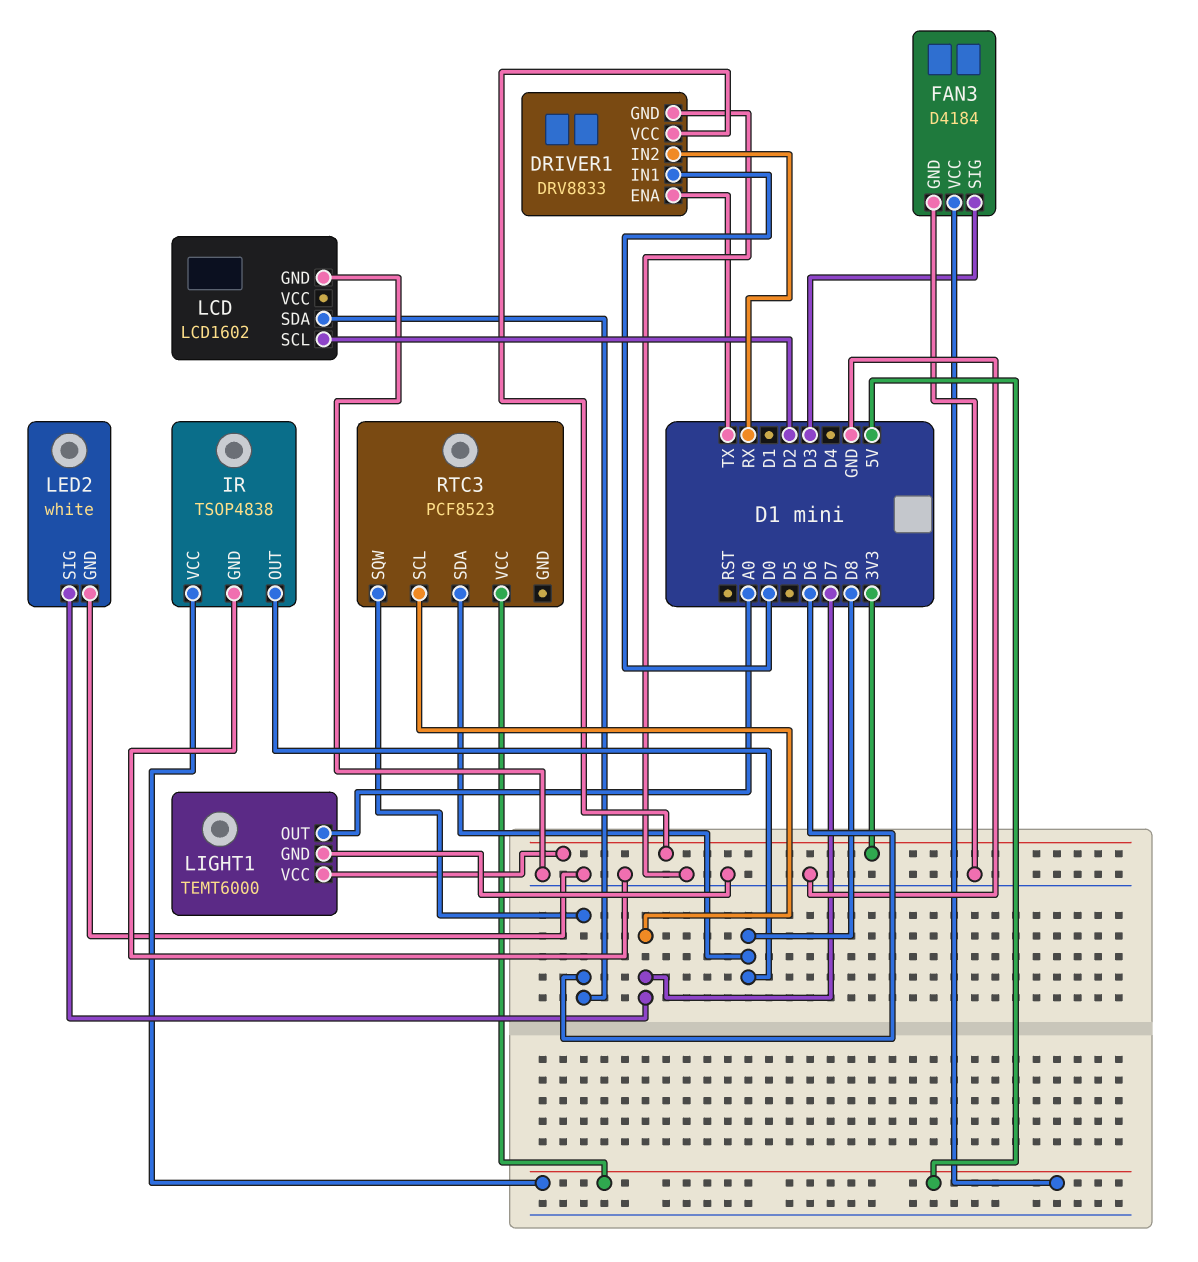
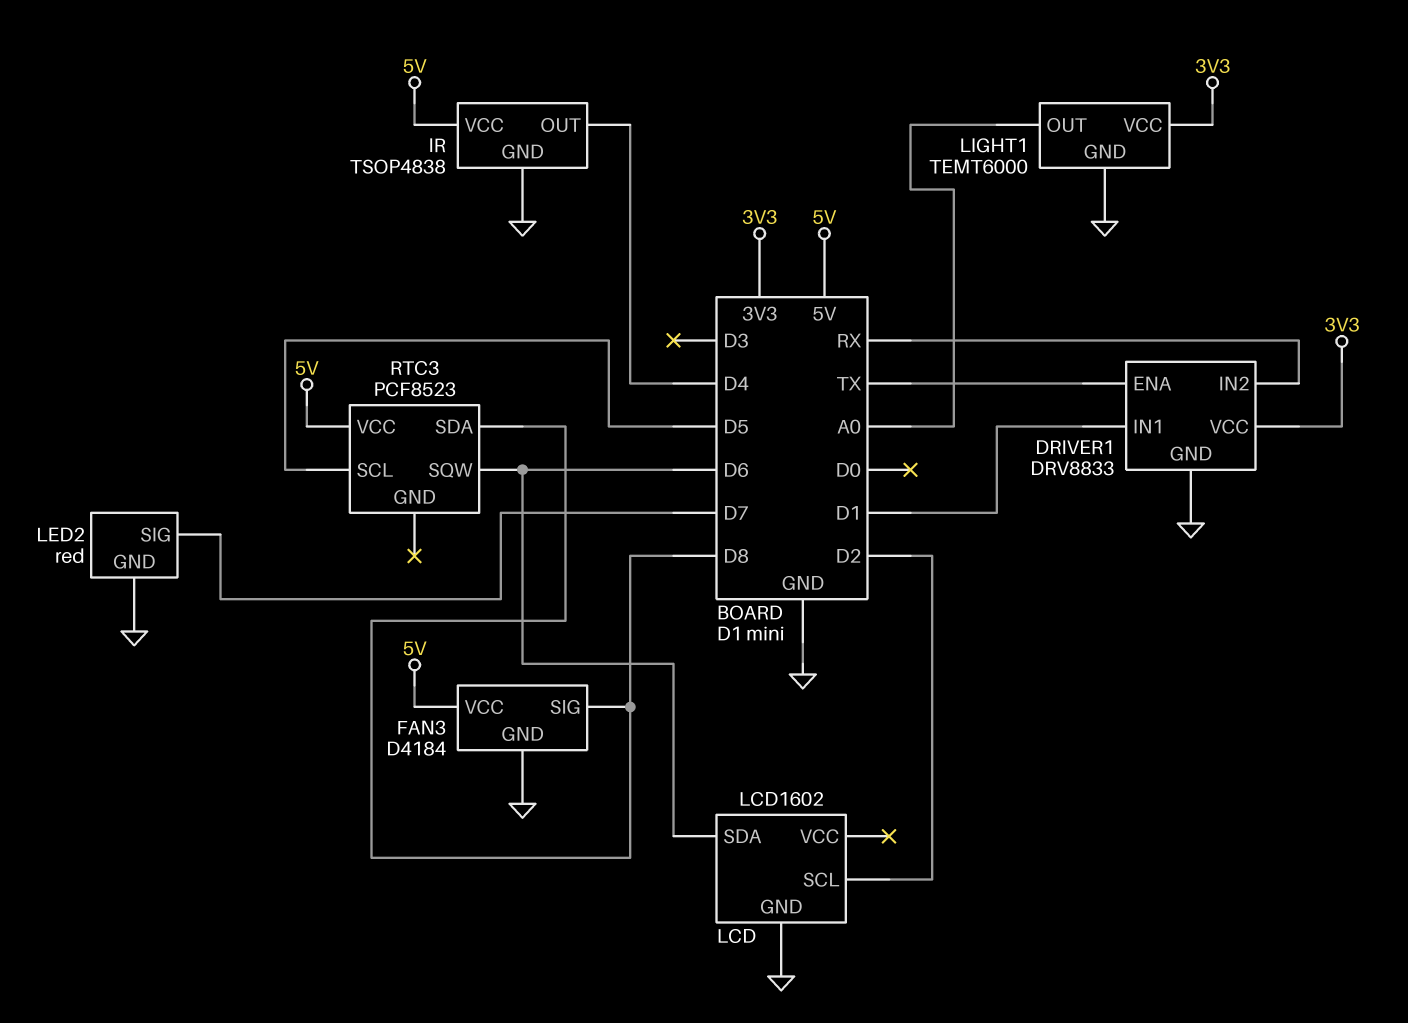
DRIVER1 pin IN1: D0 -> D1
FAN3 pin SIG: D3 -> D8
IR pin OUT: D8 -> D4
LED2: white -> red
RTC3 pin SCL: D7 -> D5

